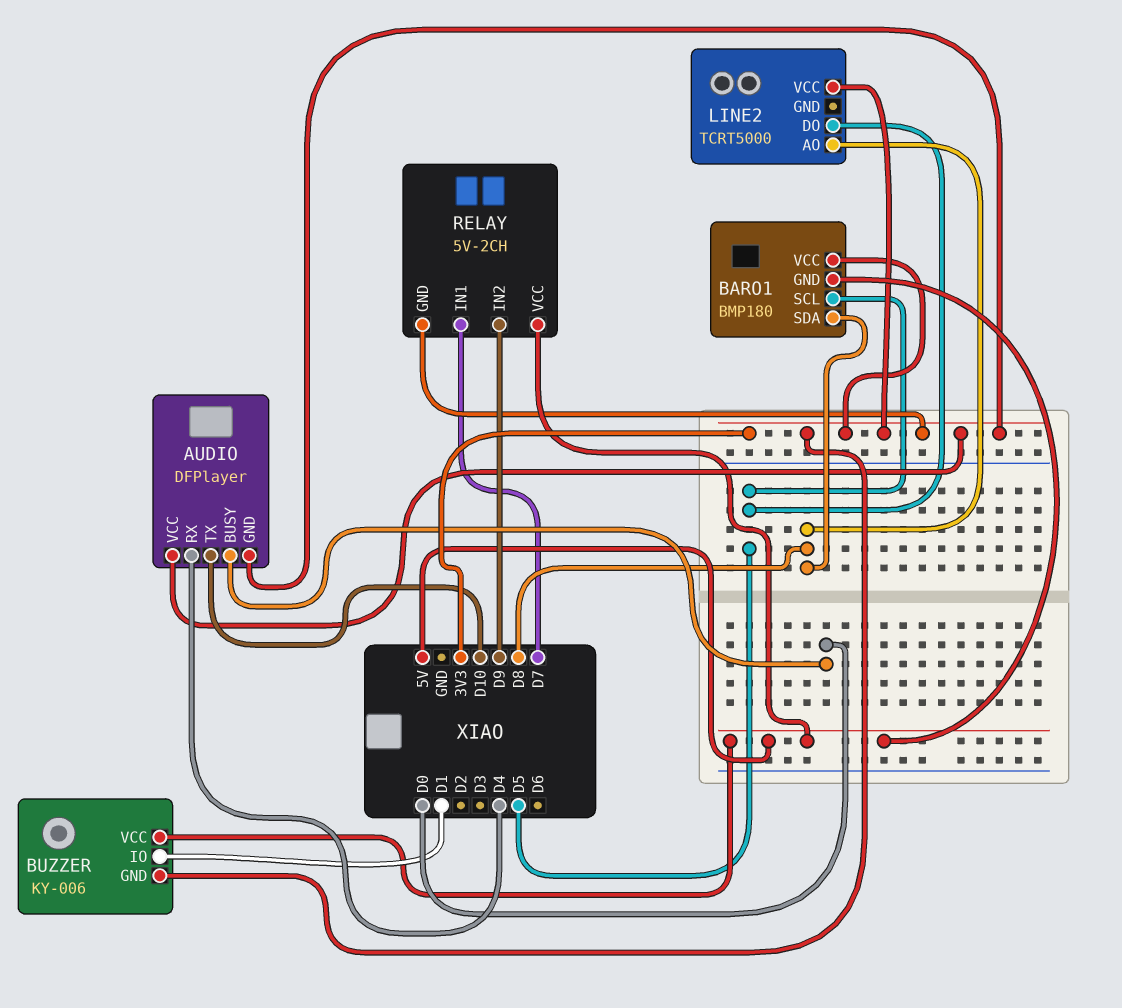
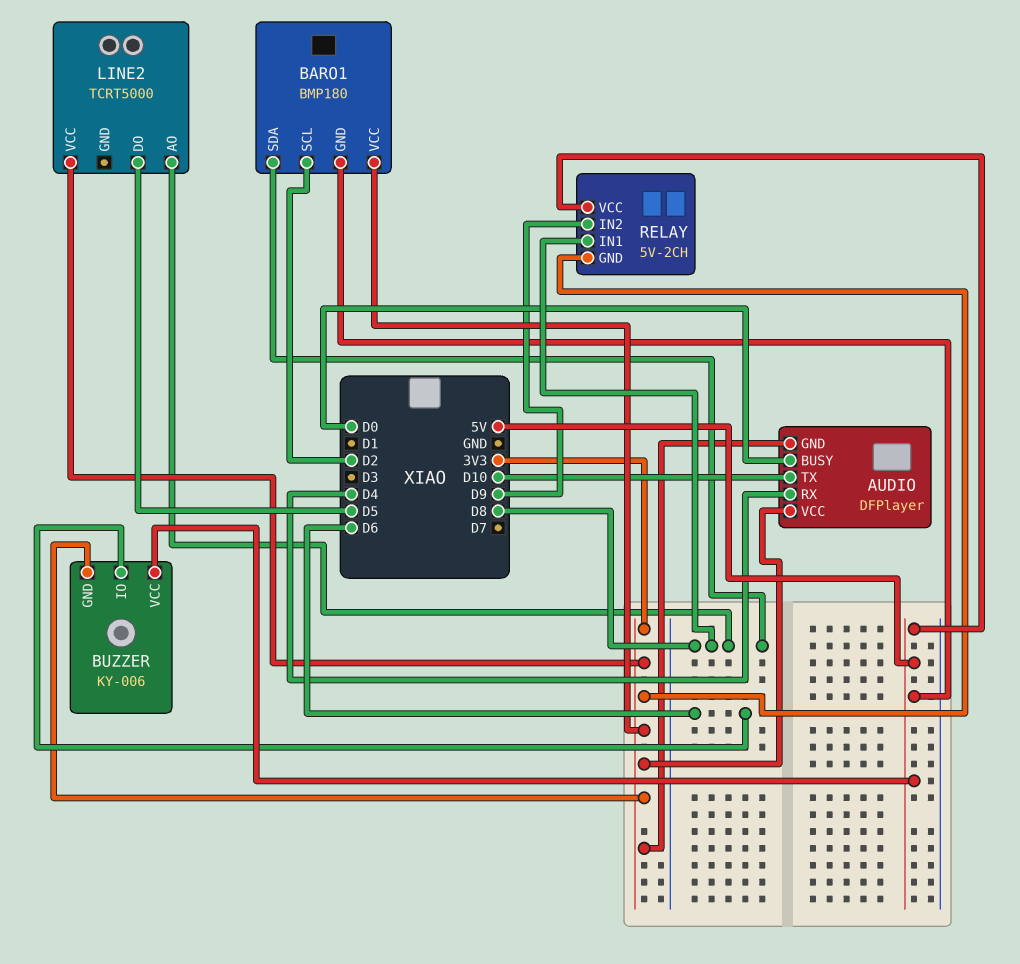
BARO1 pin SCL: D5 -> D2
BUZZER pin IO: D1 -> D6
RELAY pin IN1: D7 -> D8

